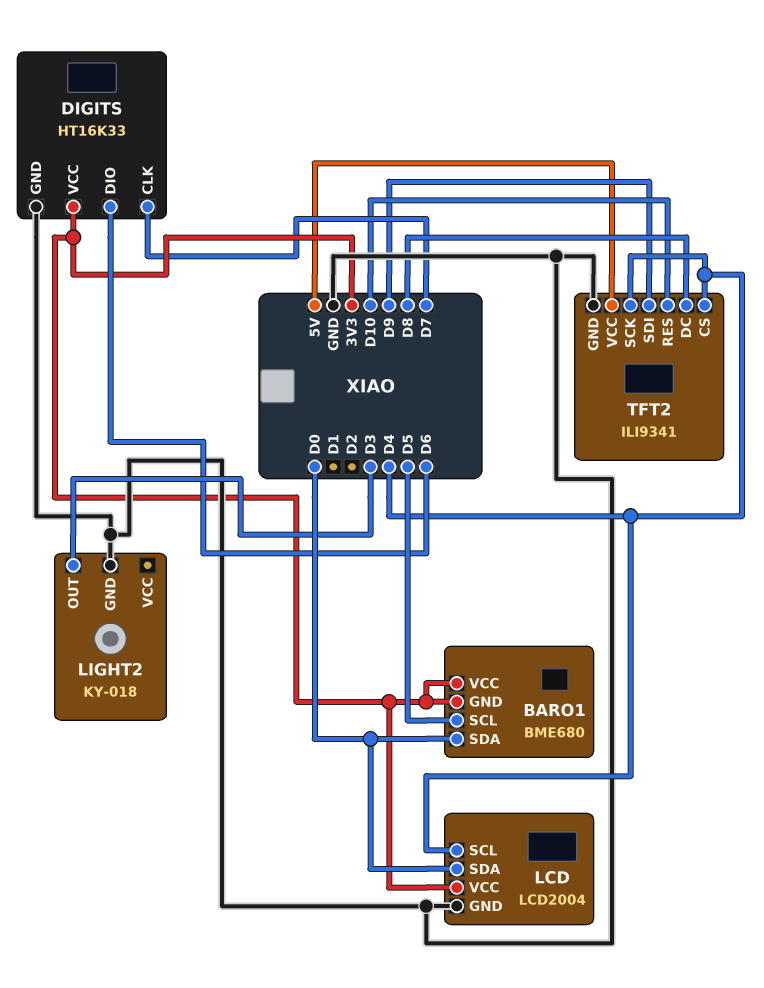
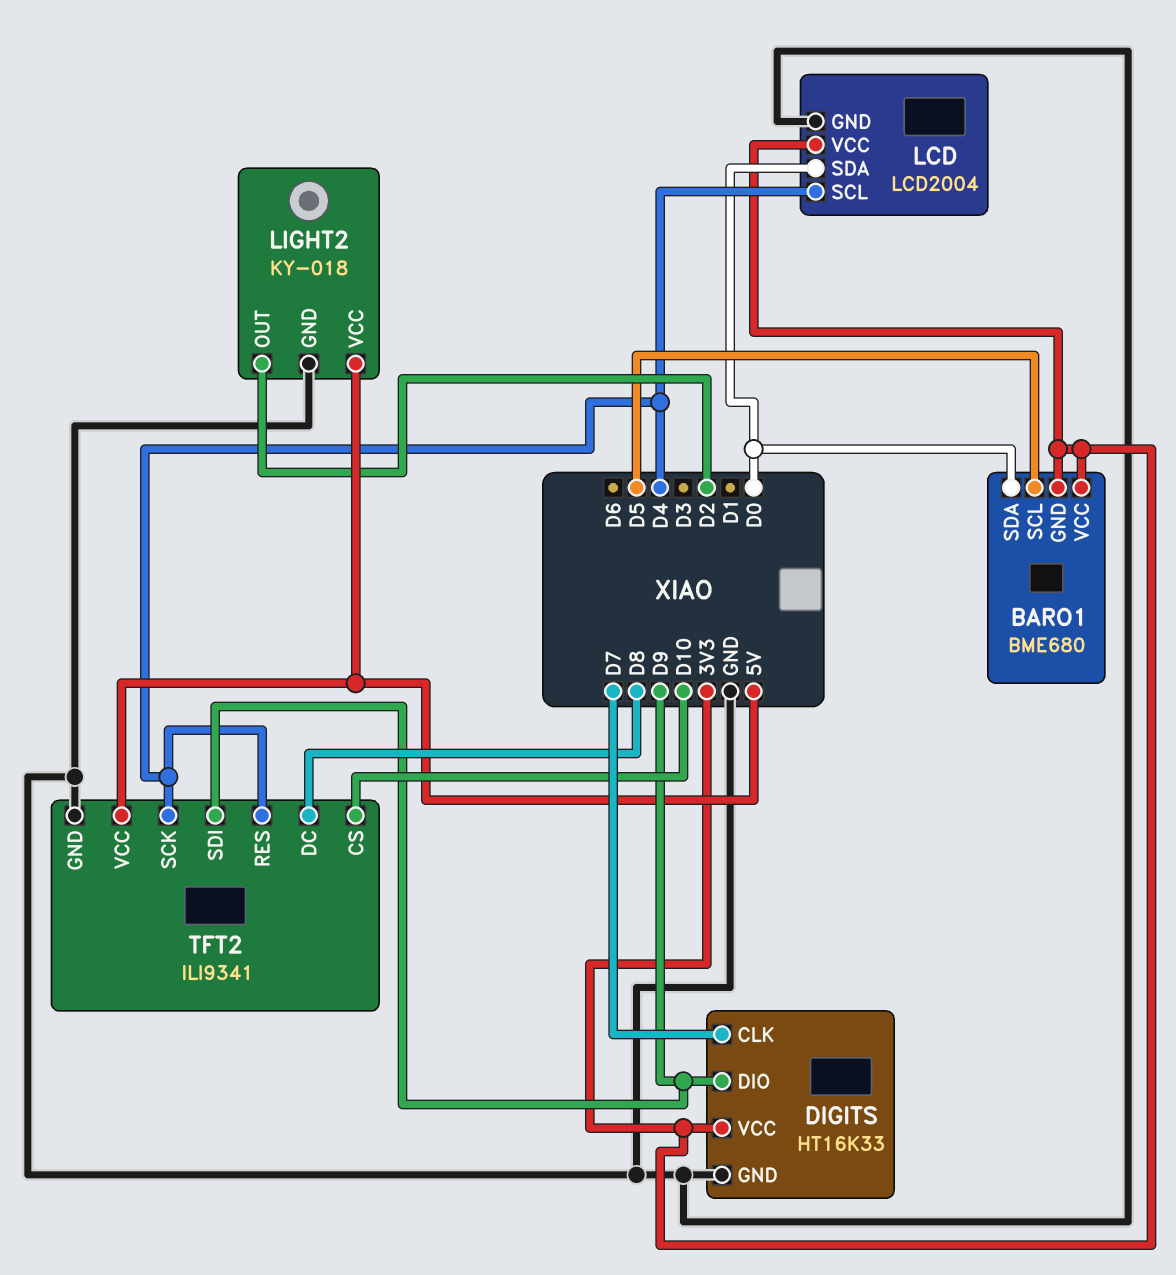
DIGITS pin DIO: D6 -> D9
LIGHT2 pin OUT: D3 -> D2
LIGHT2 pin VCC: none -> 5V
TFT2 pin CS: D4 -> D10
TFT2 pin RES: D10 -> D4

